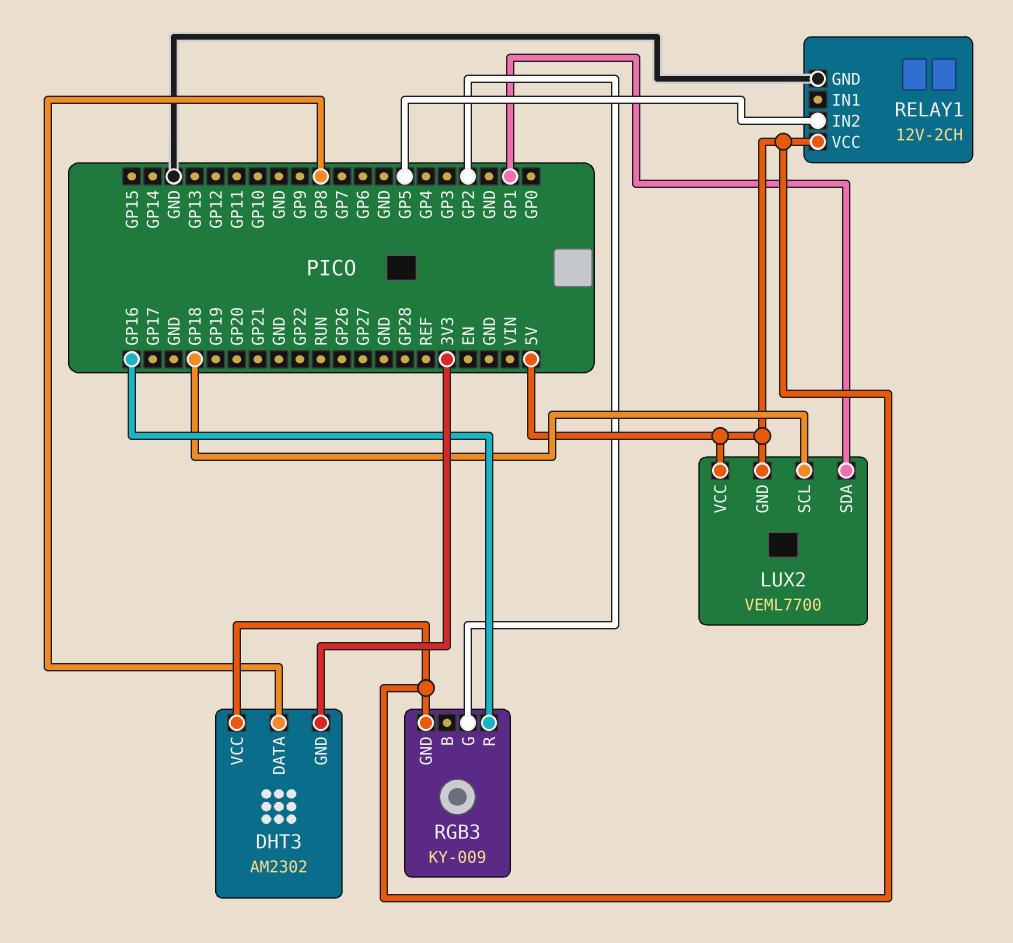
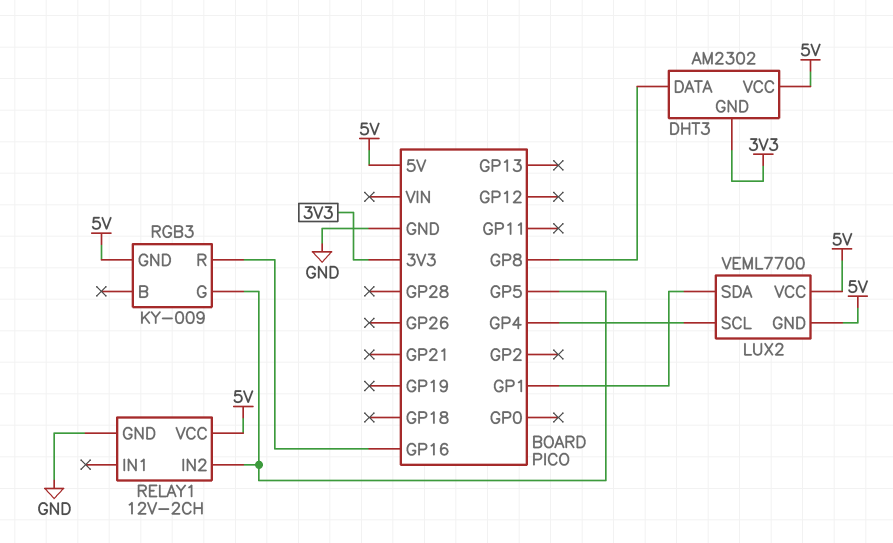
LUX2 pin SCL: GP18 -> GP4
RGB3 pin G: GP2 -> GP5

